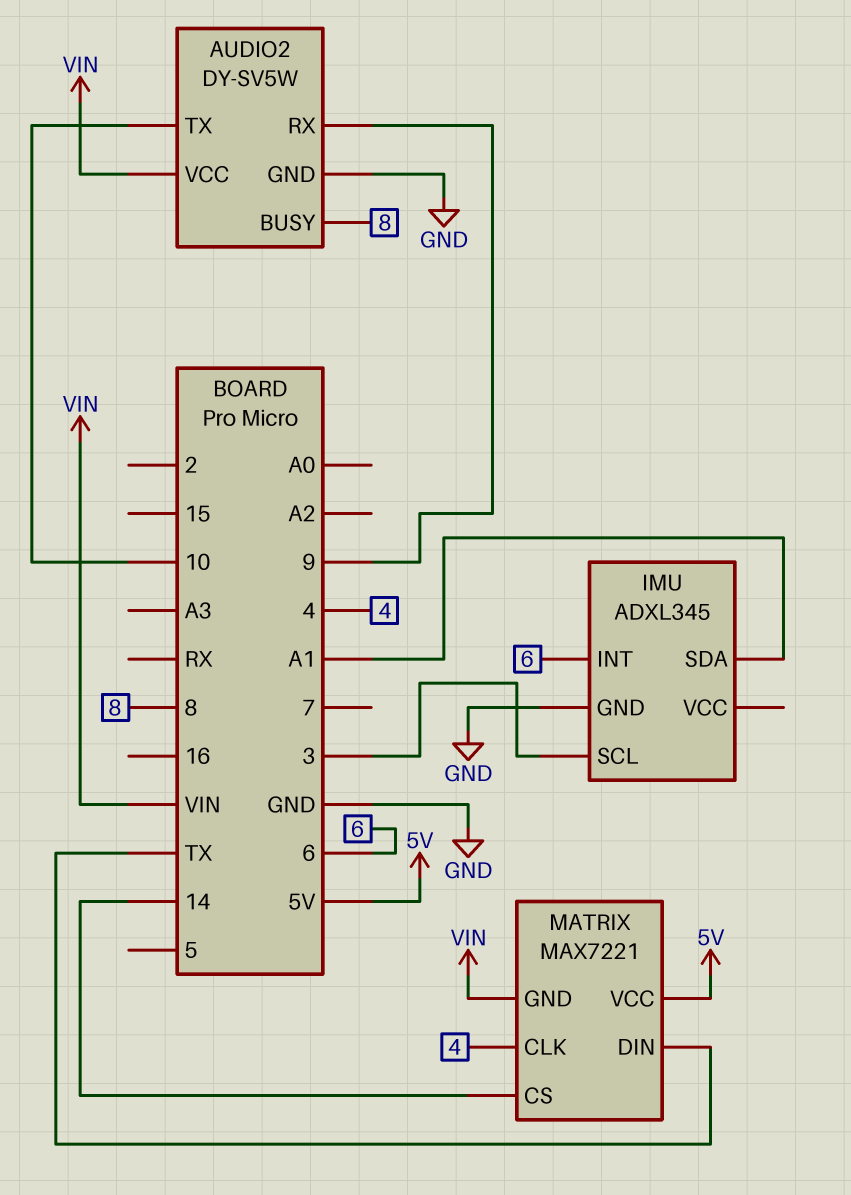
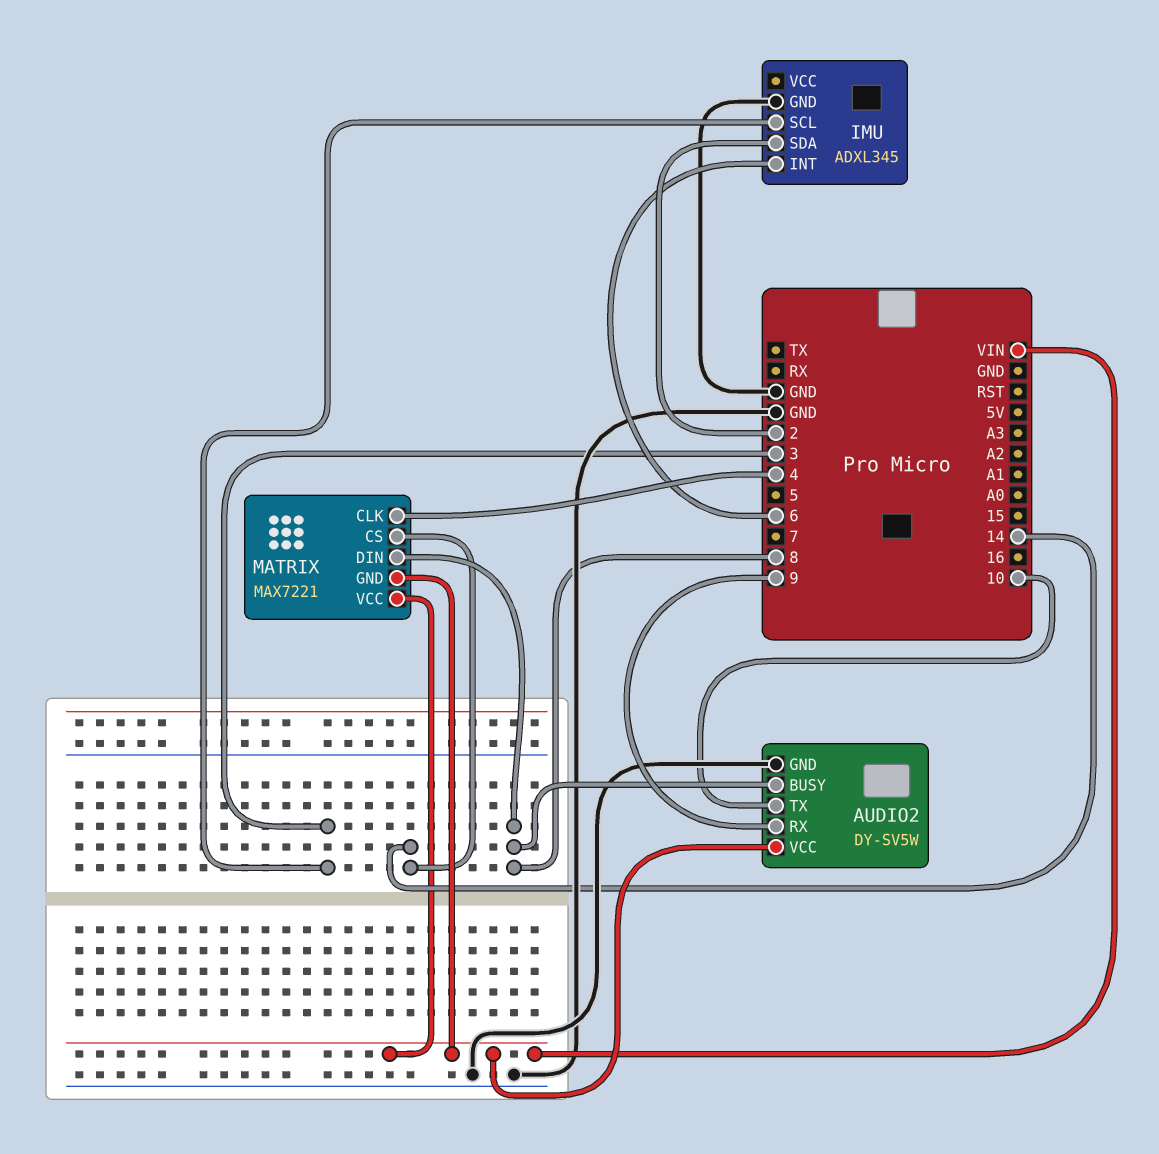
IMU pin SDA: A1 -> 2
MATRIX pin DIN: TX -> 8
MATRIX pin VCC: 5V -> VIN

